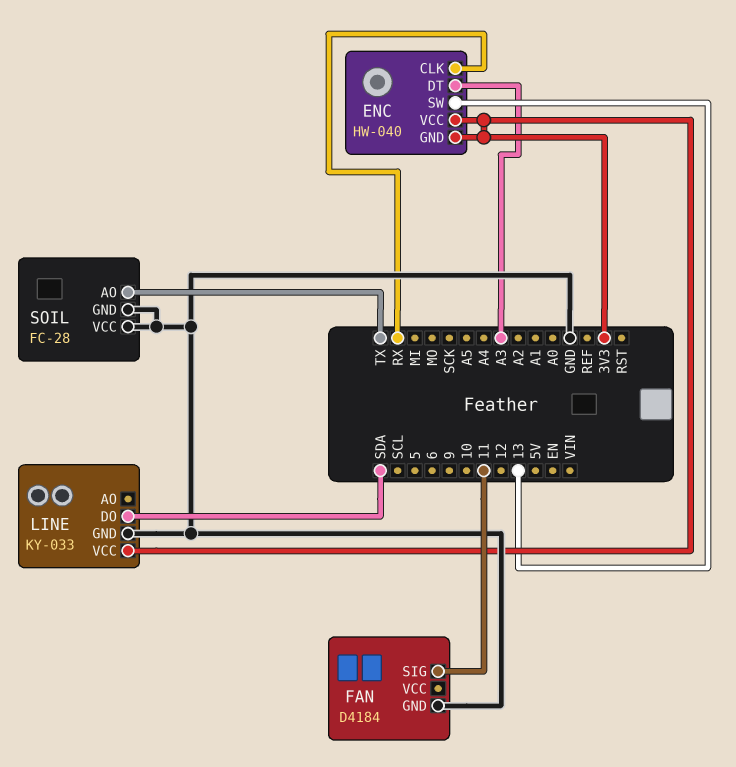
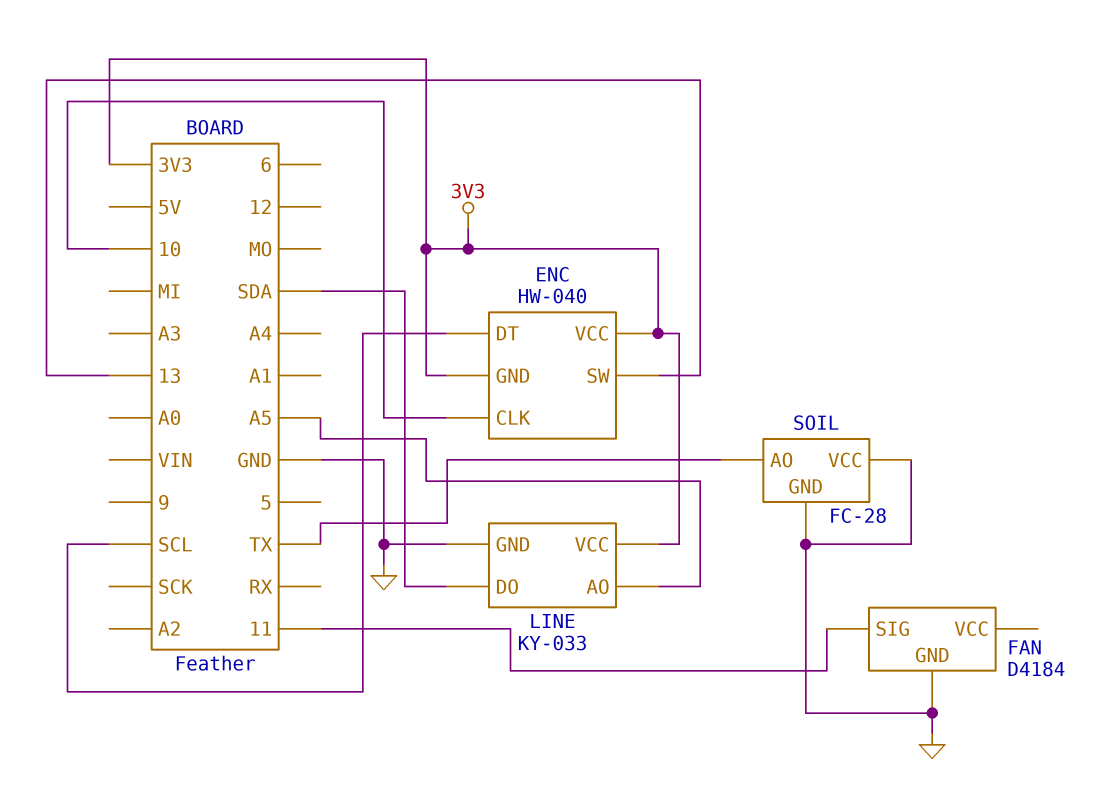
ENC pin CLK: RX -> 10
ENC pin DT: A3 -> SCL
LINE pin AO: none -> A5

